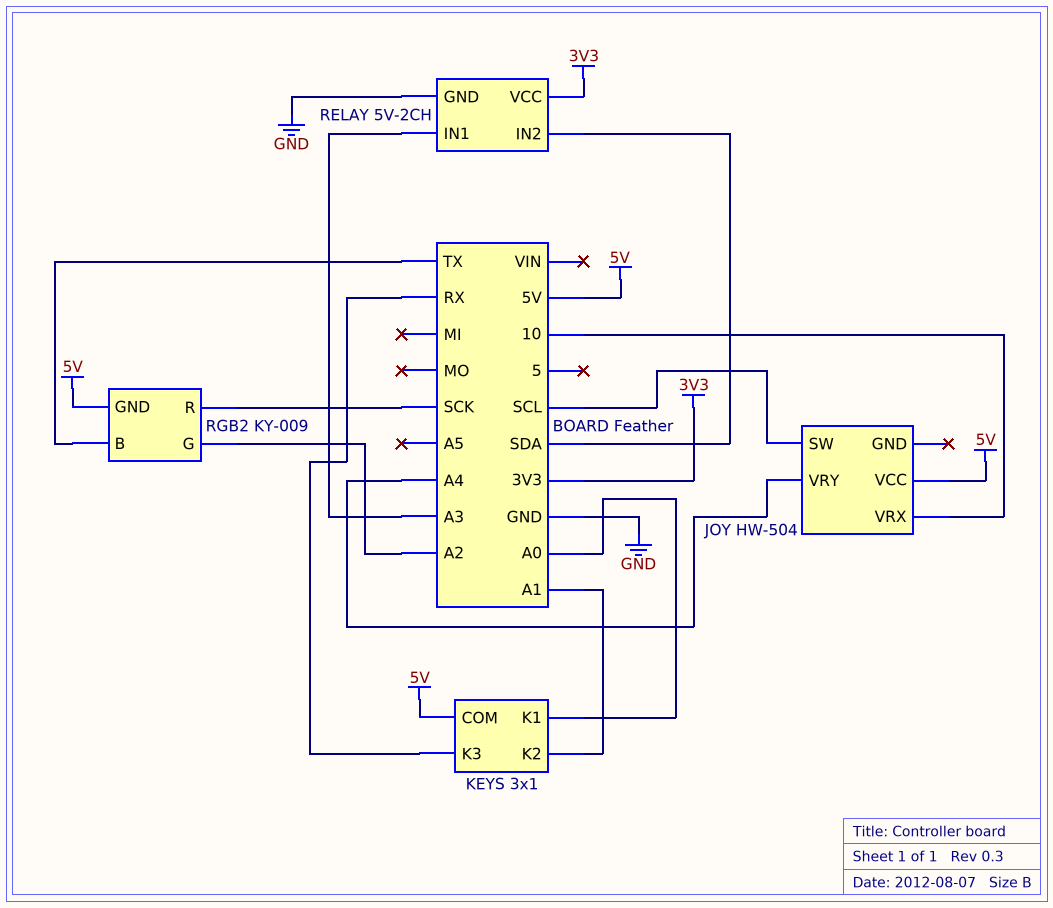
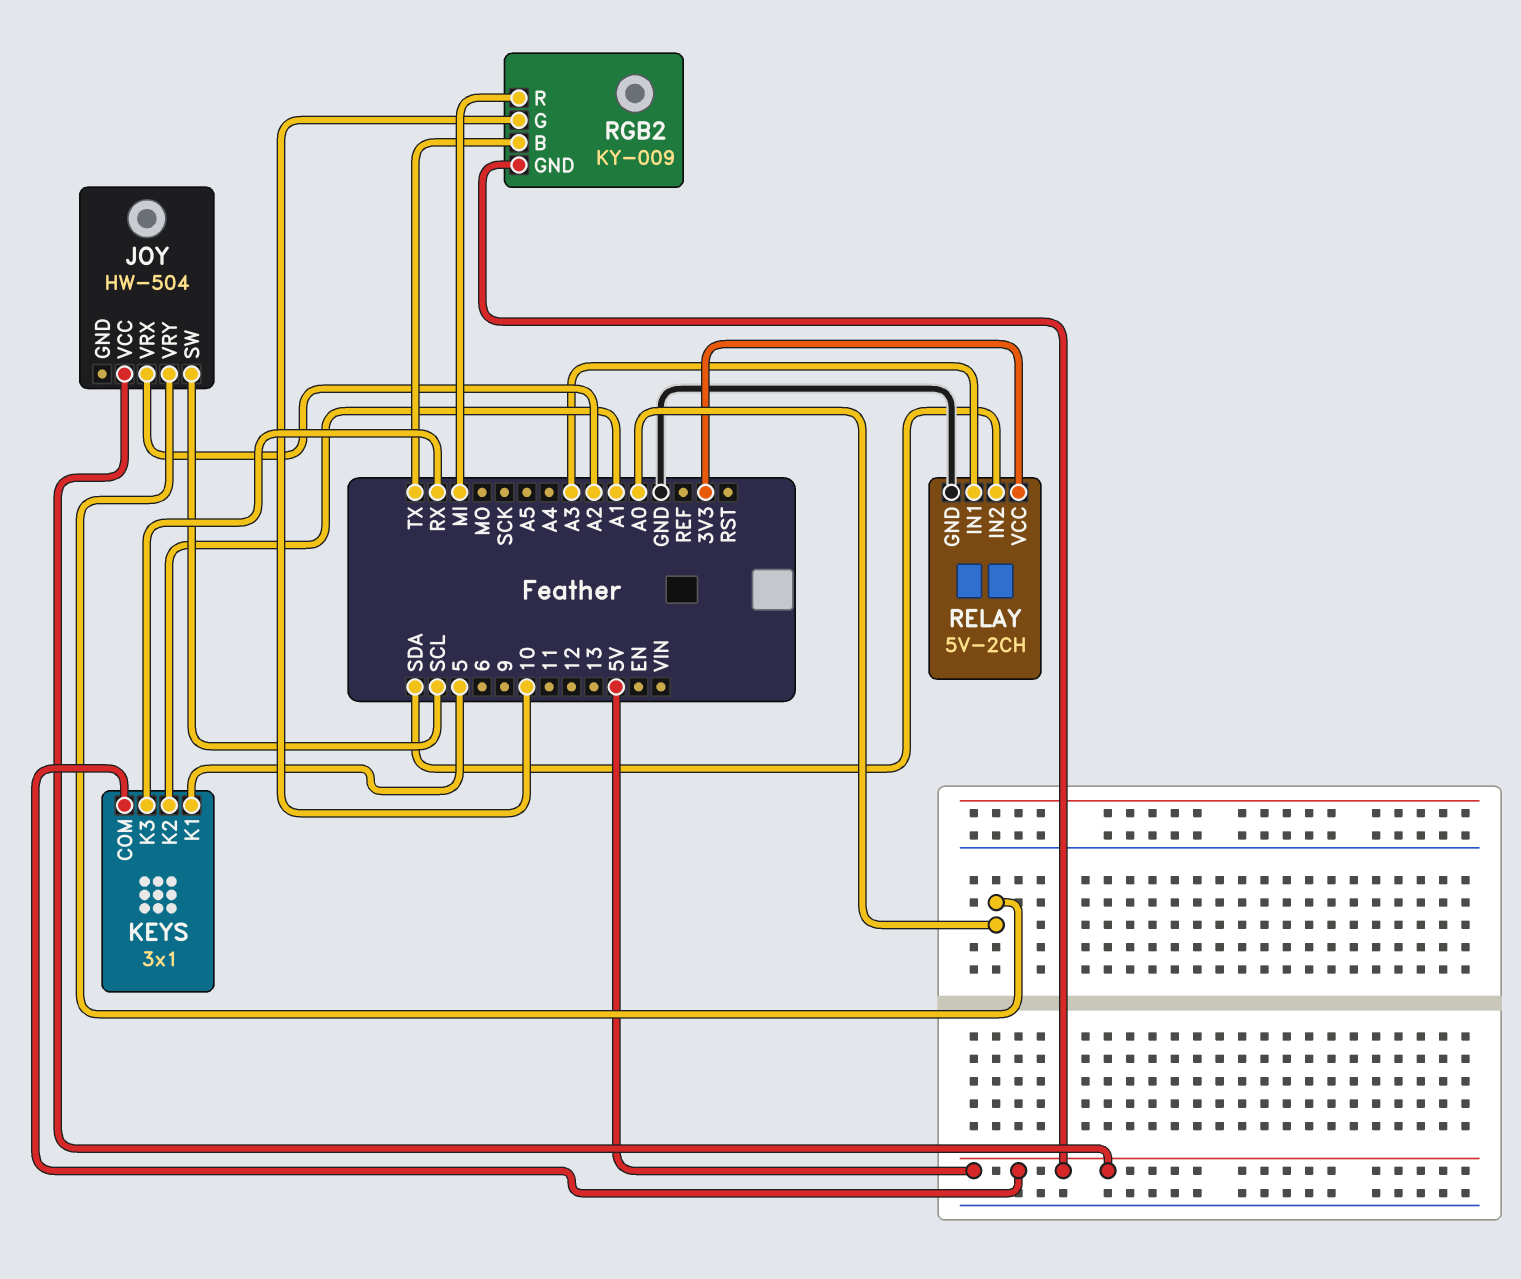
JOY pin VRX: 10 -> A2
JOY pin VRY: A4 -> A0
KEYS pin K1: A0 -> 5
RGB2 pin G: A2 -> 10
RGB2 pin R: SCK -> MI

